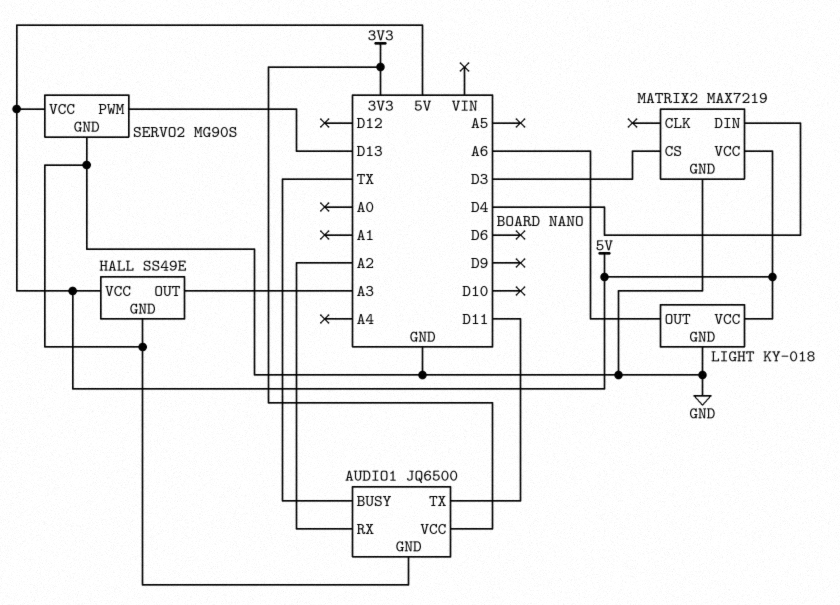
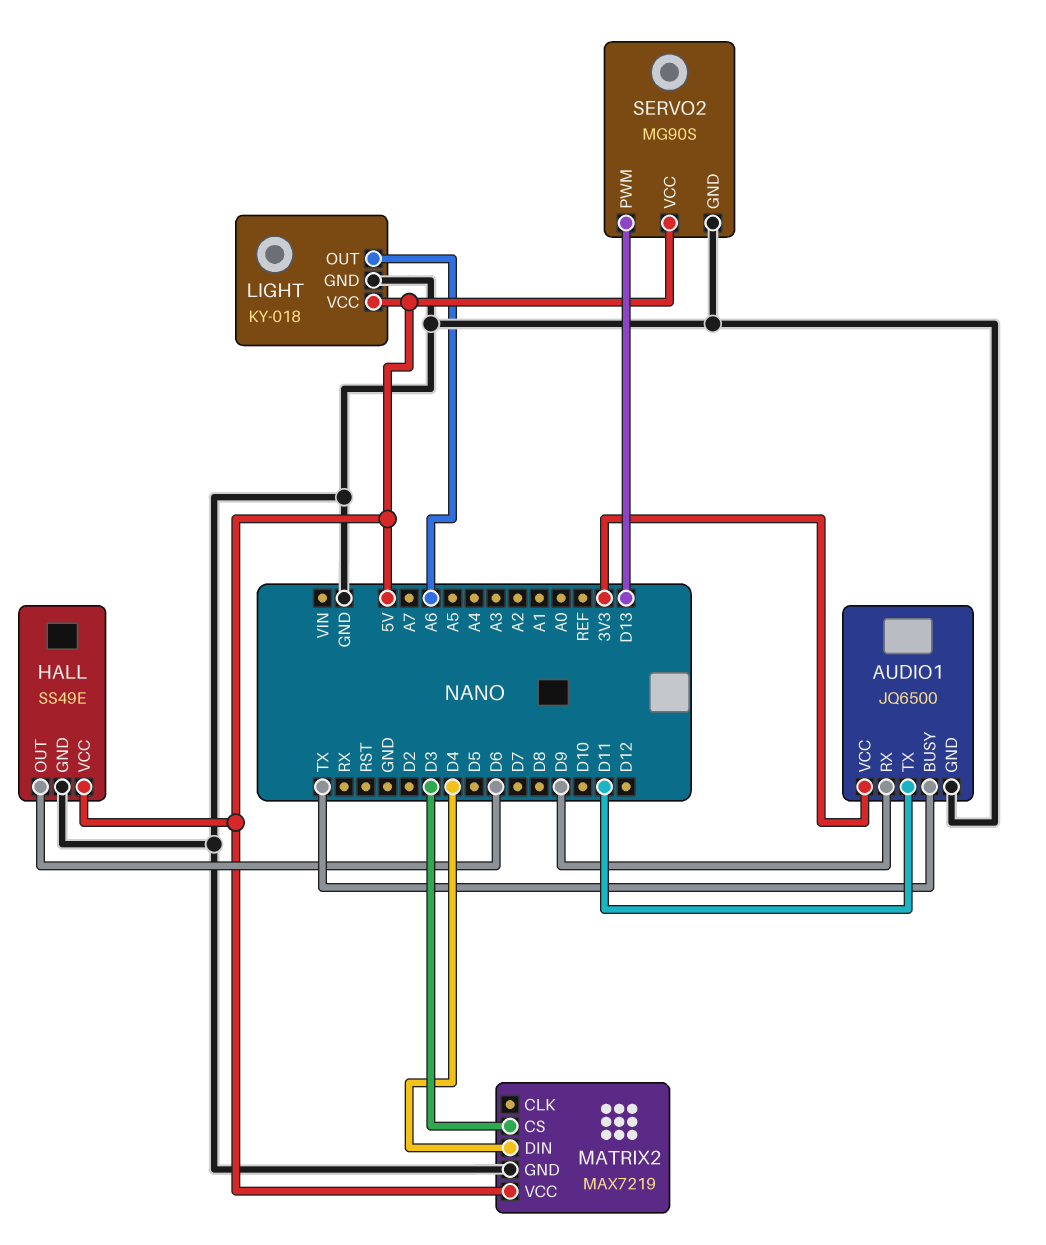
AUDIO1 pin RX: A2 -> D9
HALL pin OUT: A3 -> D6

